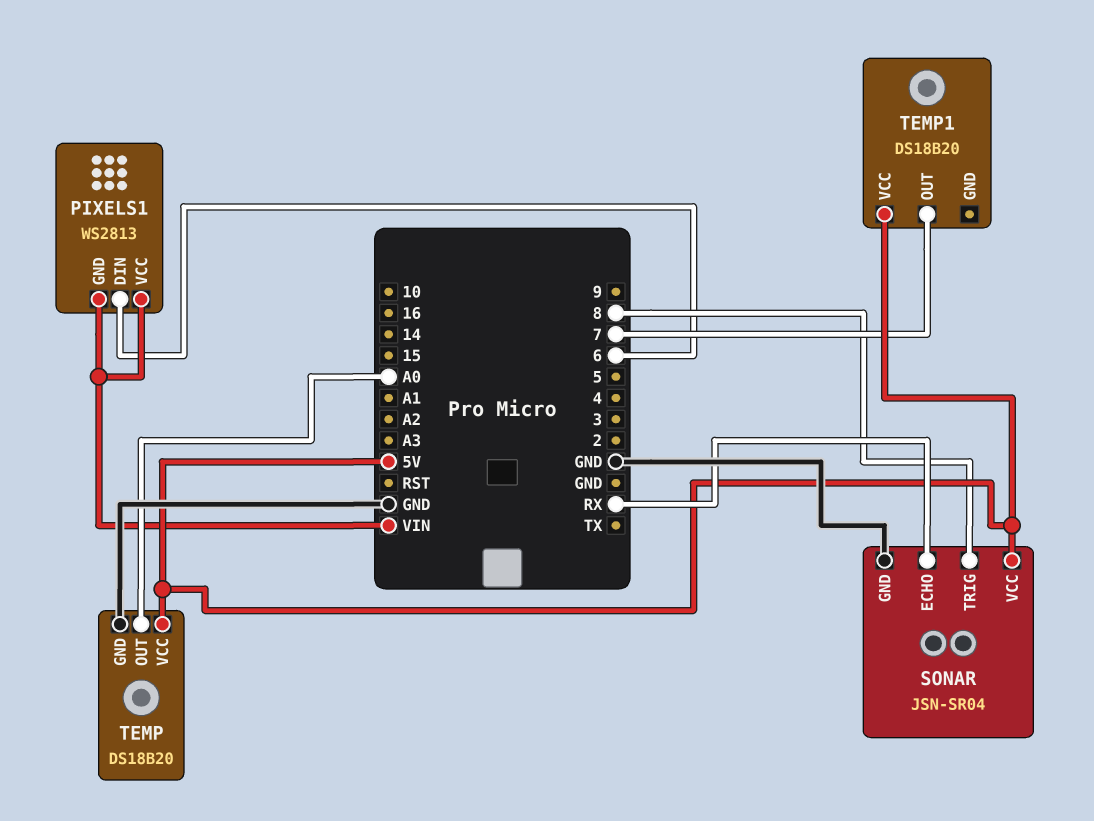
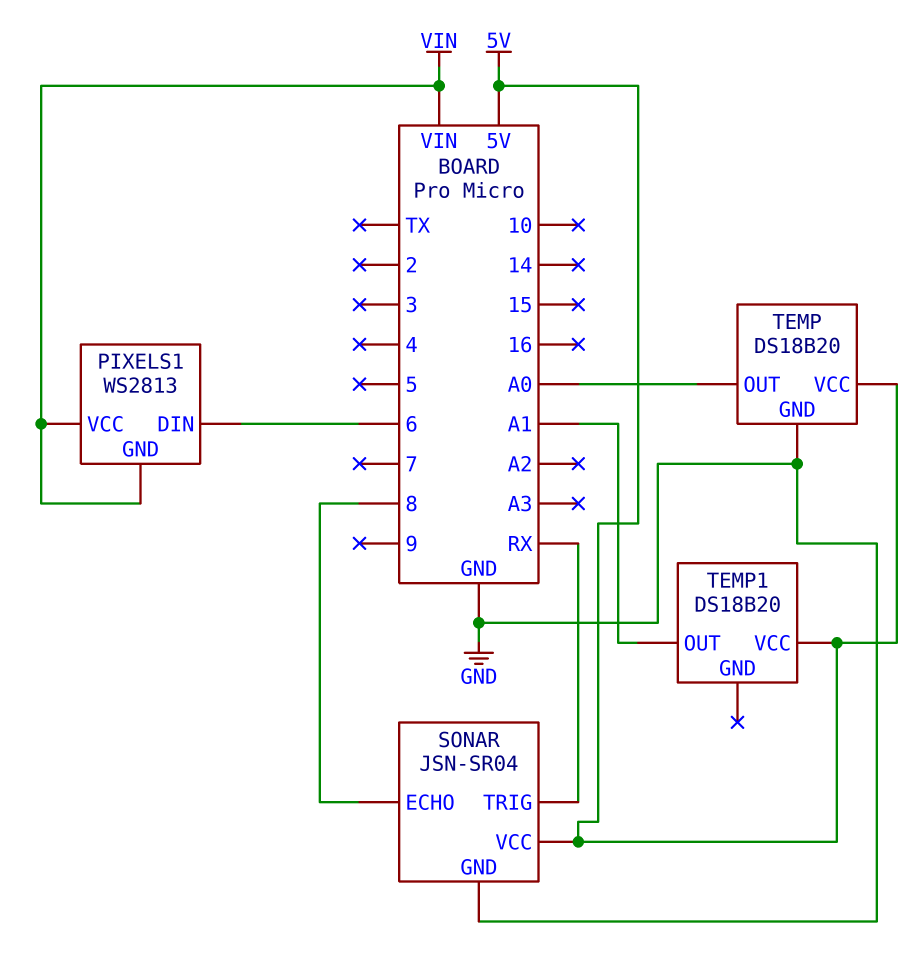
SONAR pin ECHO: RX -> 8
SONAR pin TRIG: 8 -> RX
TEMP1 pin OUT: 7 -> A1

